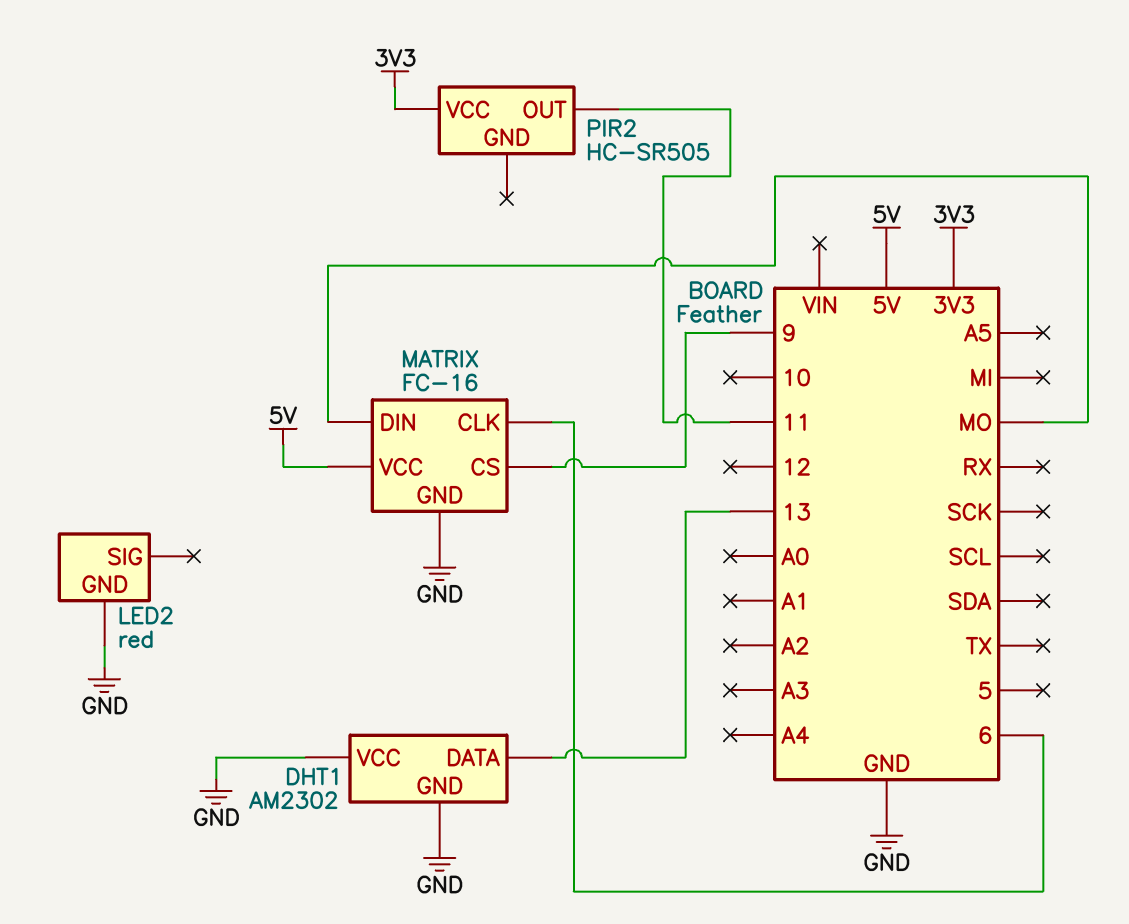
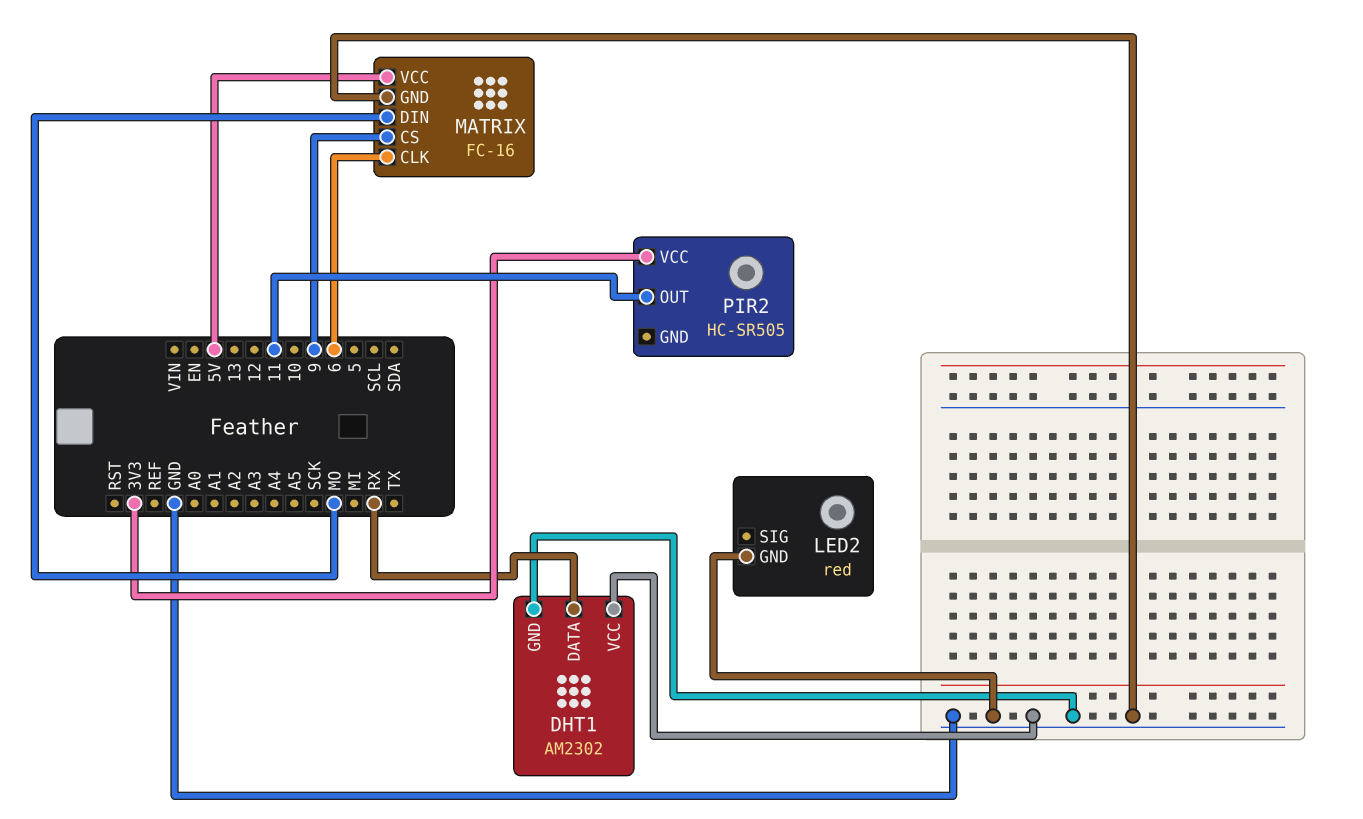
DHT1 pin DATA: 13 -> RX

